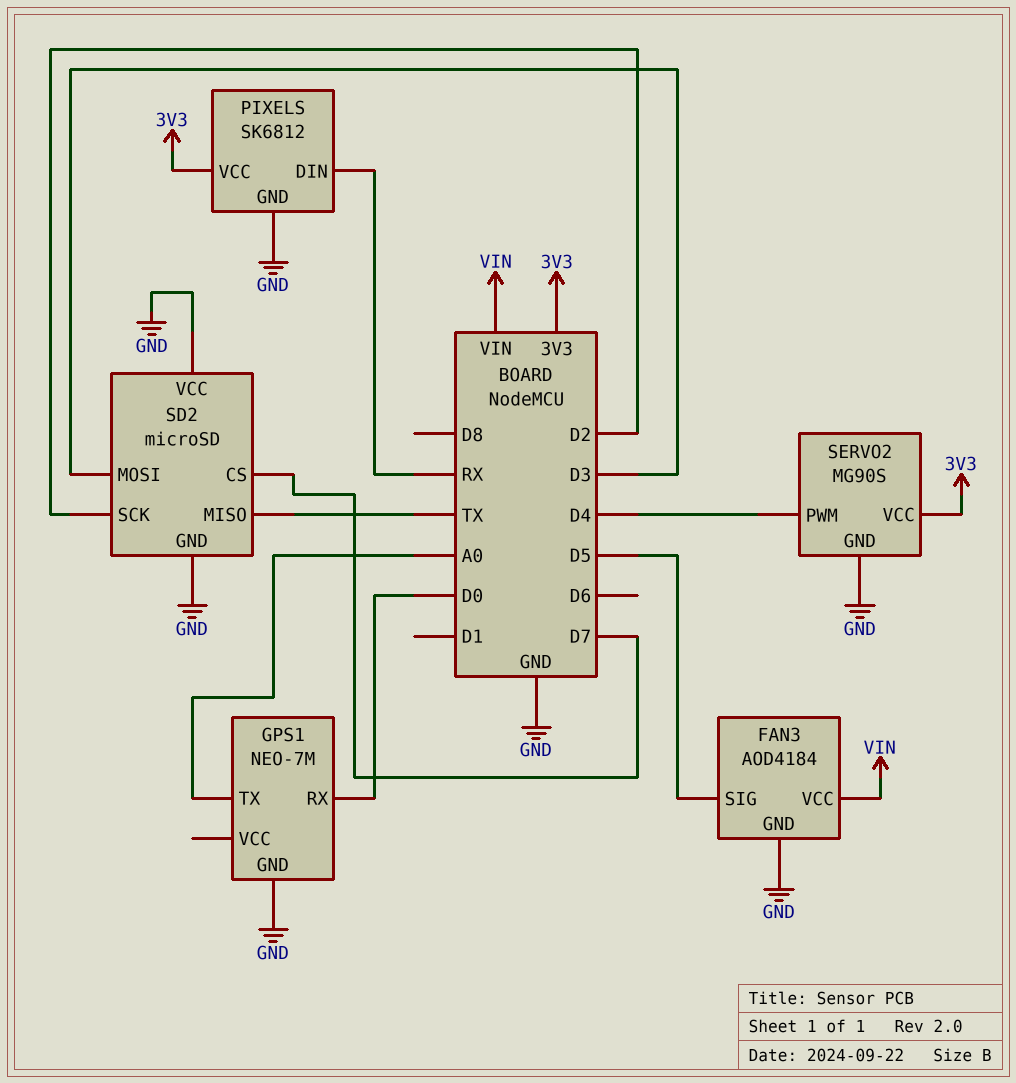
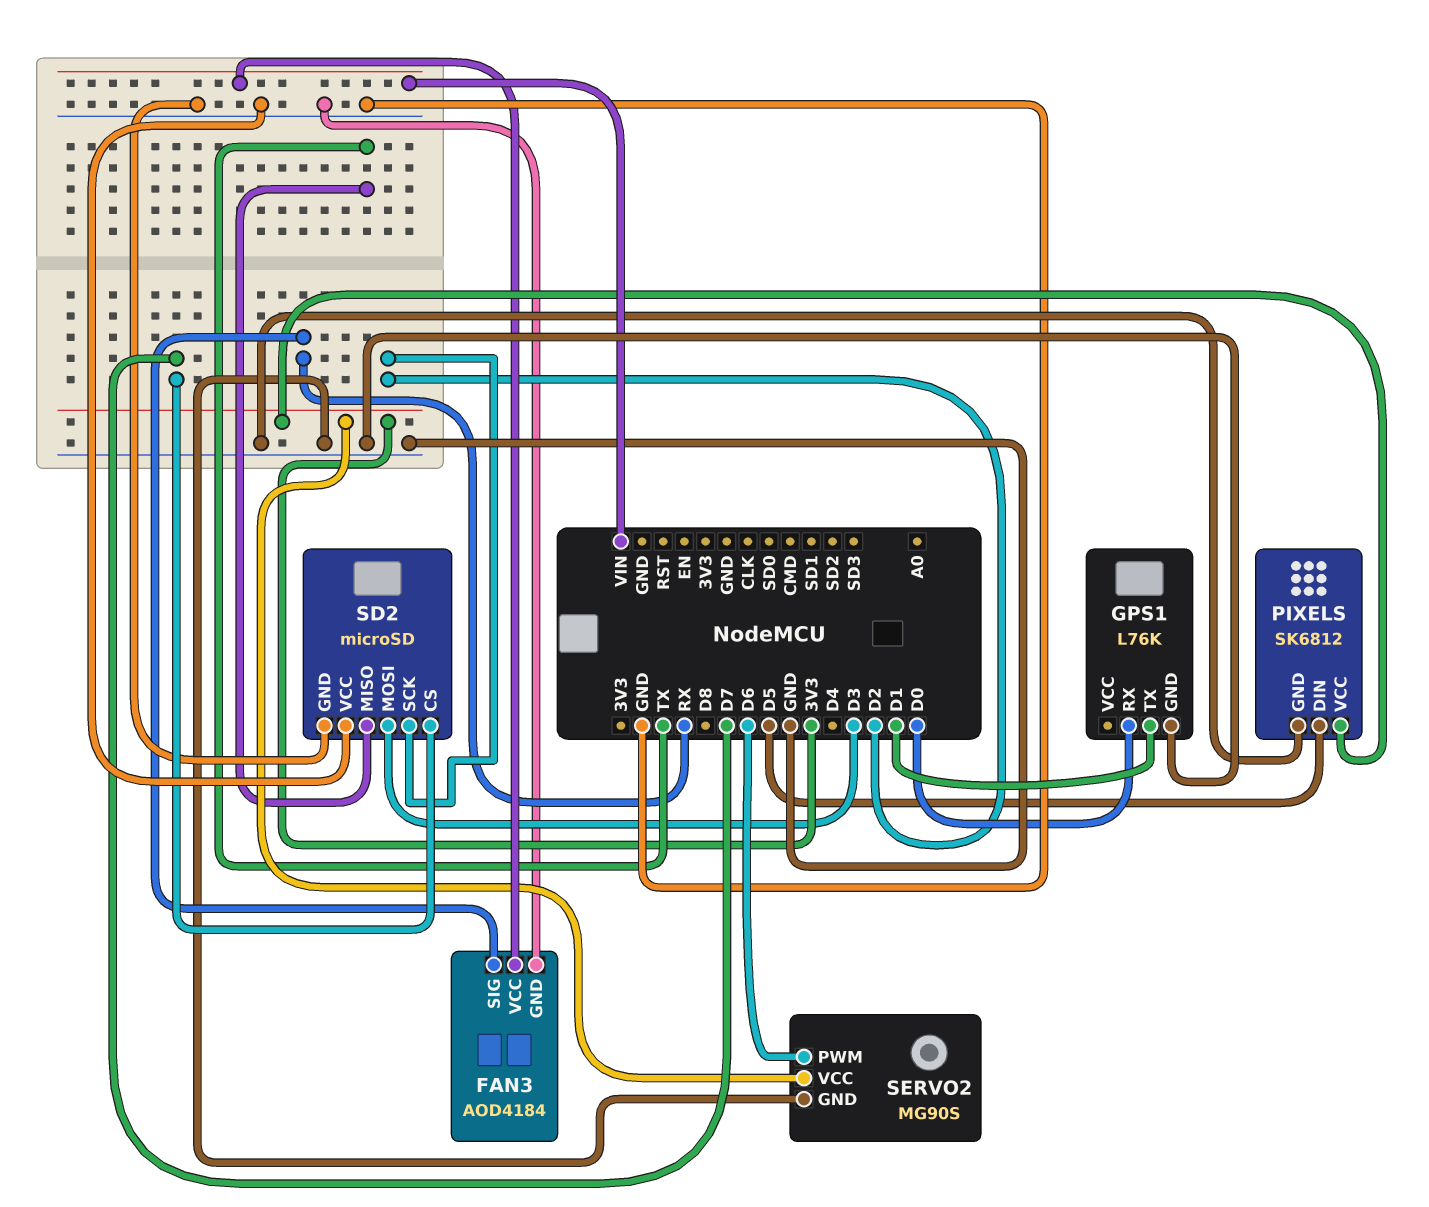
FAN3 pin SIG: D5 -> RX
GPS1: NEO-7M -> L76K
GPS1 pin TX: A0 -> D1
PIXELS pin DIN: RX -> D5
SERVO2 pin PWM: D4 -> D6

